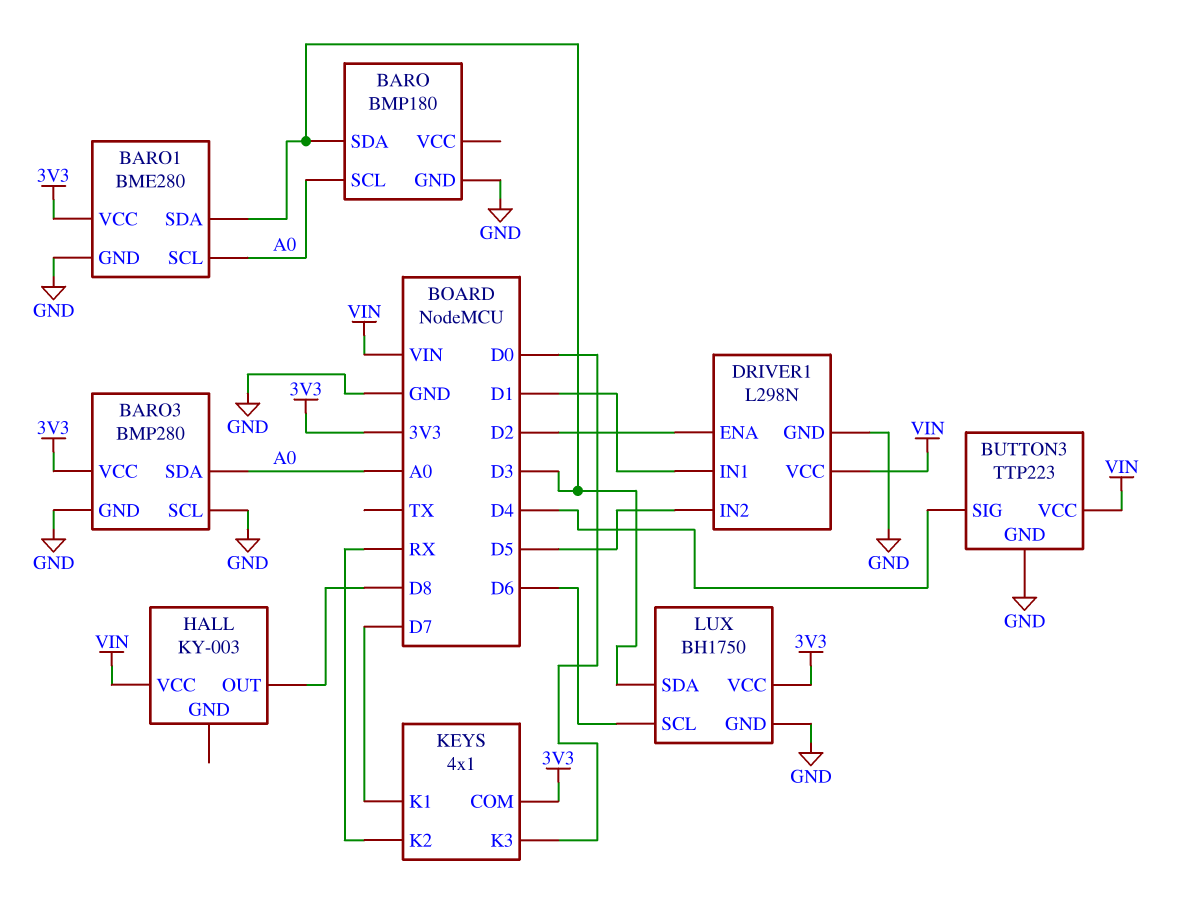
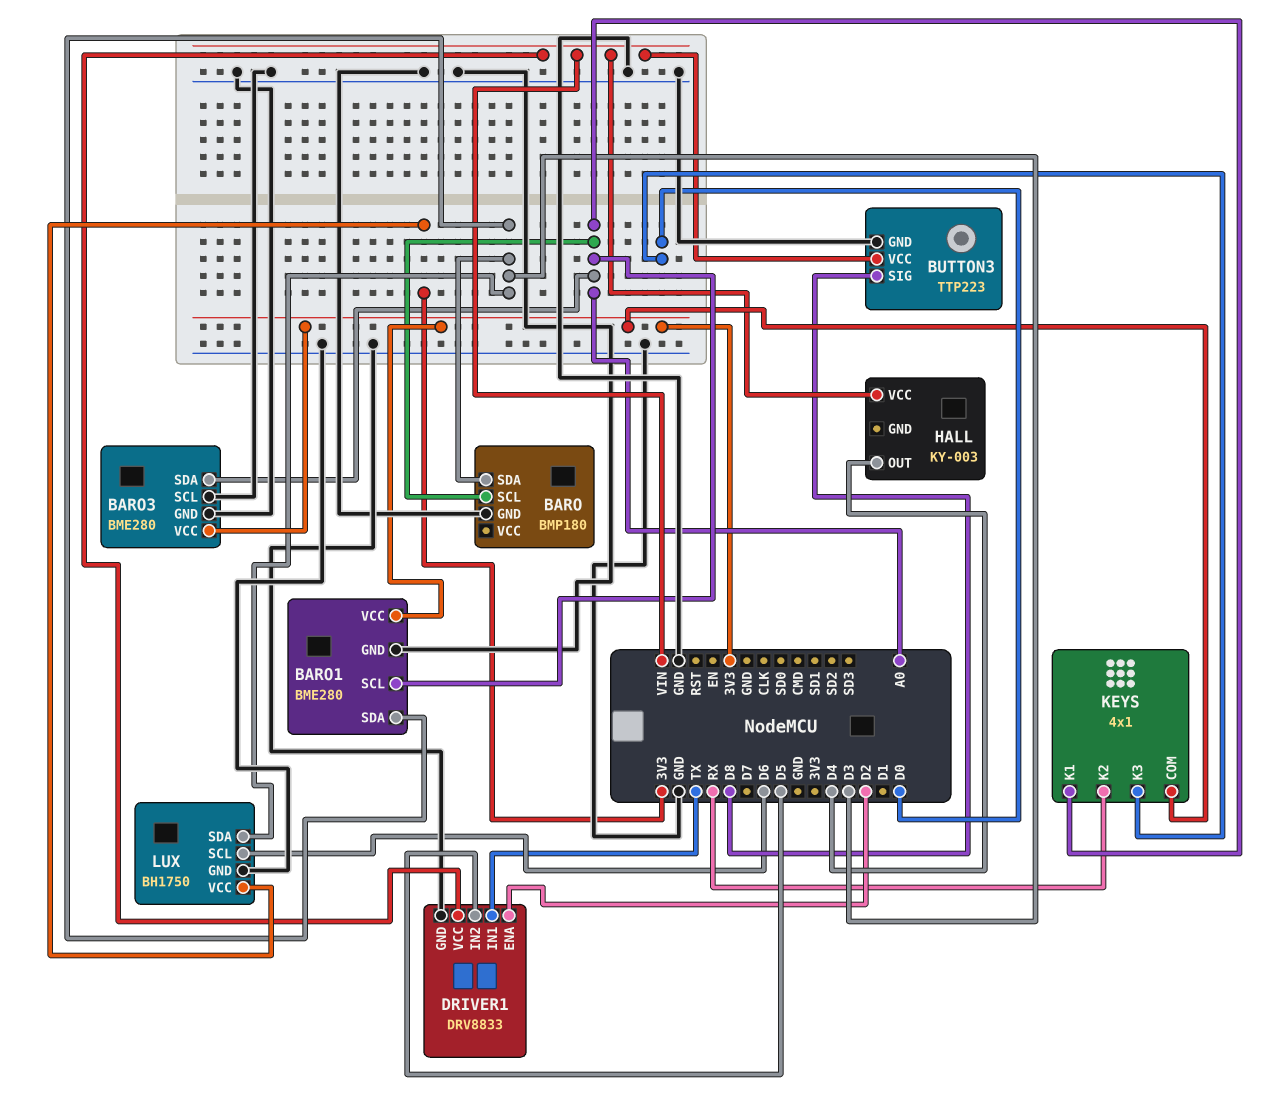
BARO3: BMP280 -> BME280
BUTTON3 pin SIG: D4 -> D8
DRIVER1: L298N -> DRV8833
DRIVER1 pin IN1: D1 -> TX
HALL pin OUT: D8 -> D4
KEYS pin K1: D7 -> A0

